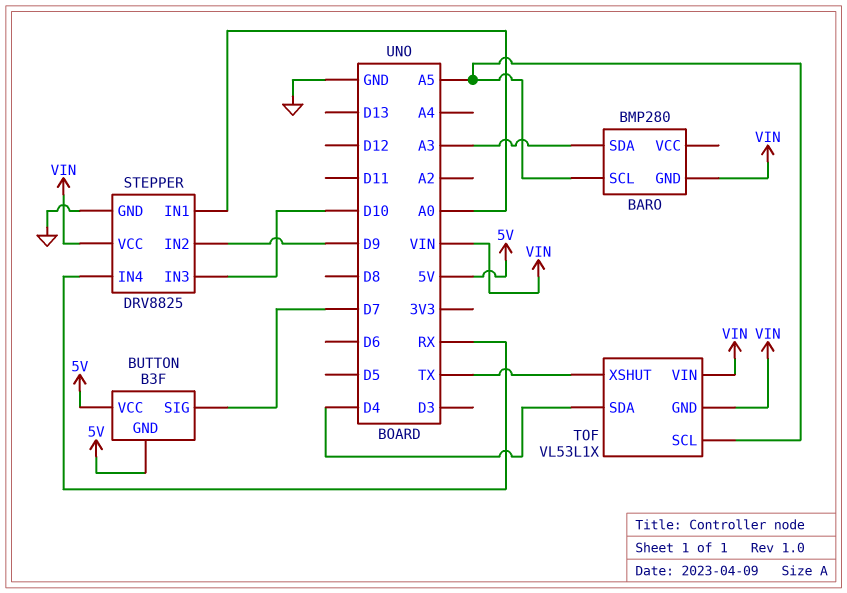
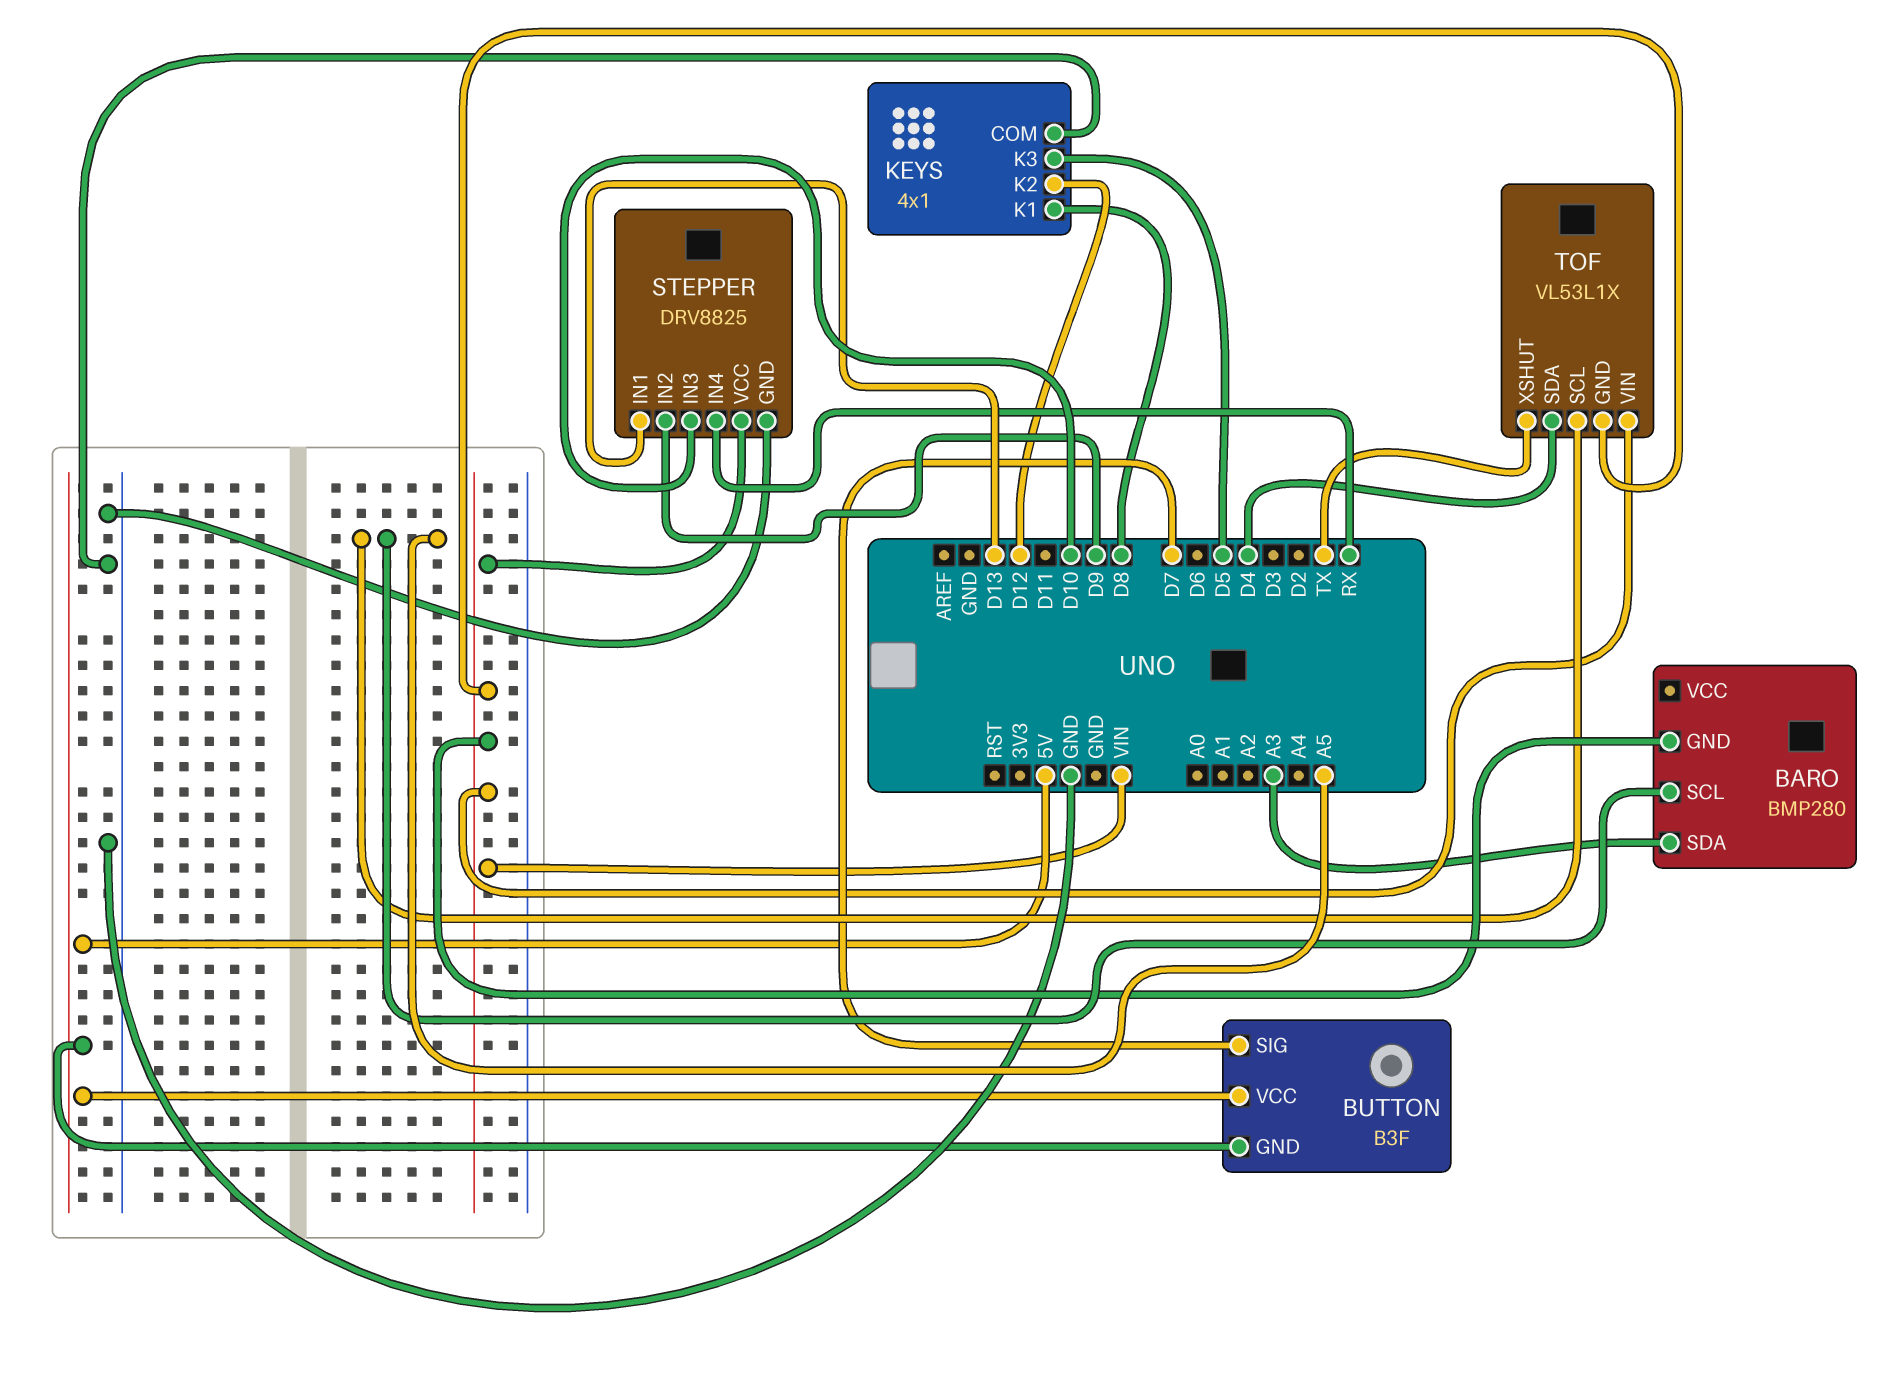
KEYS: none -> 4x1
KEYS pin COM: none -> GND
KEYS pin K1: none -> D8
KEYS pin K2: none -> D12
KEYS pin K3: none -> D5
STEPPER pin IN1: A0 -> D13

